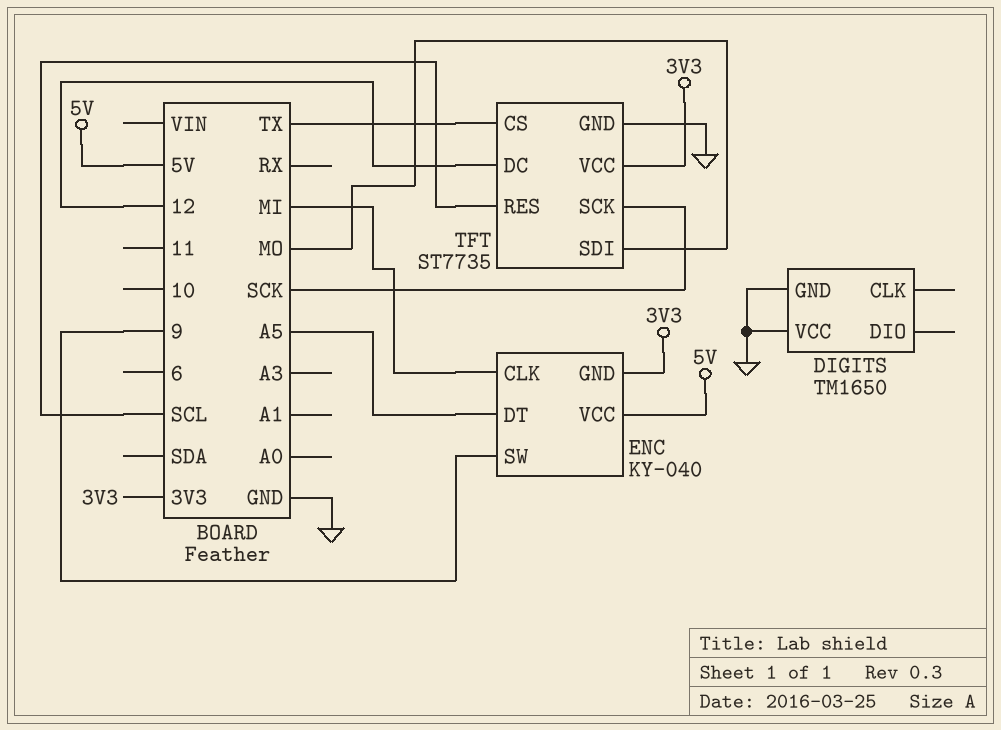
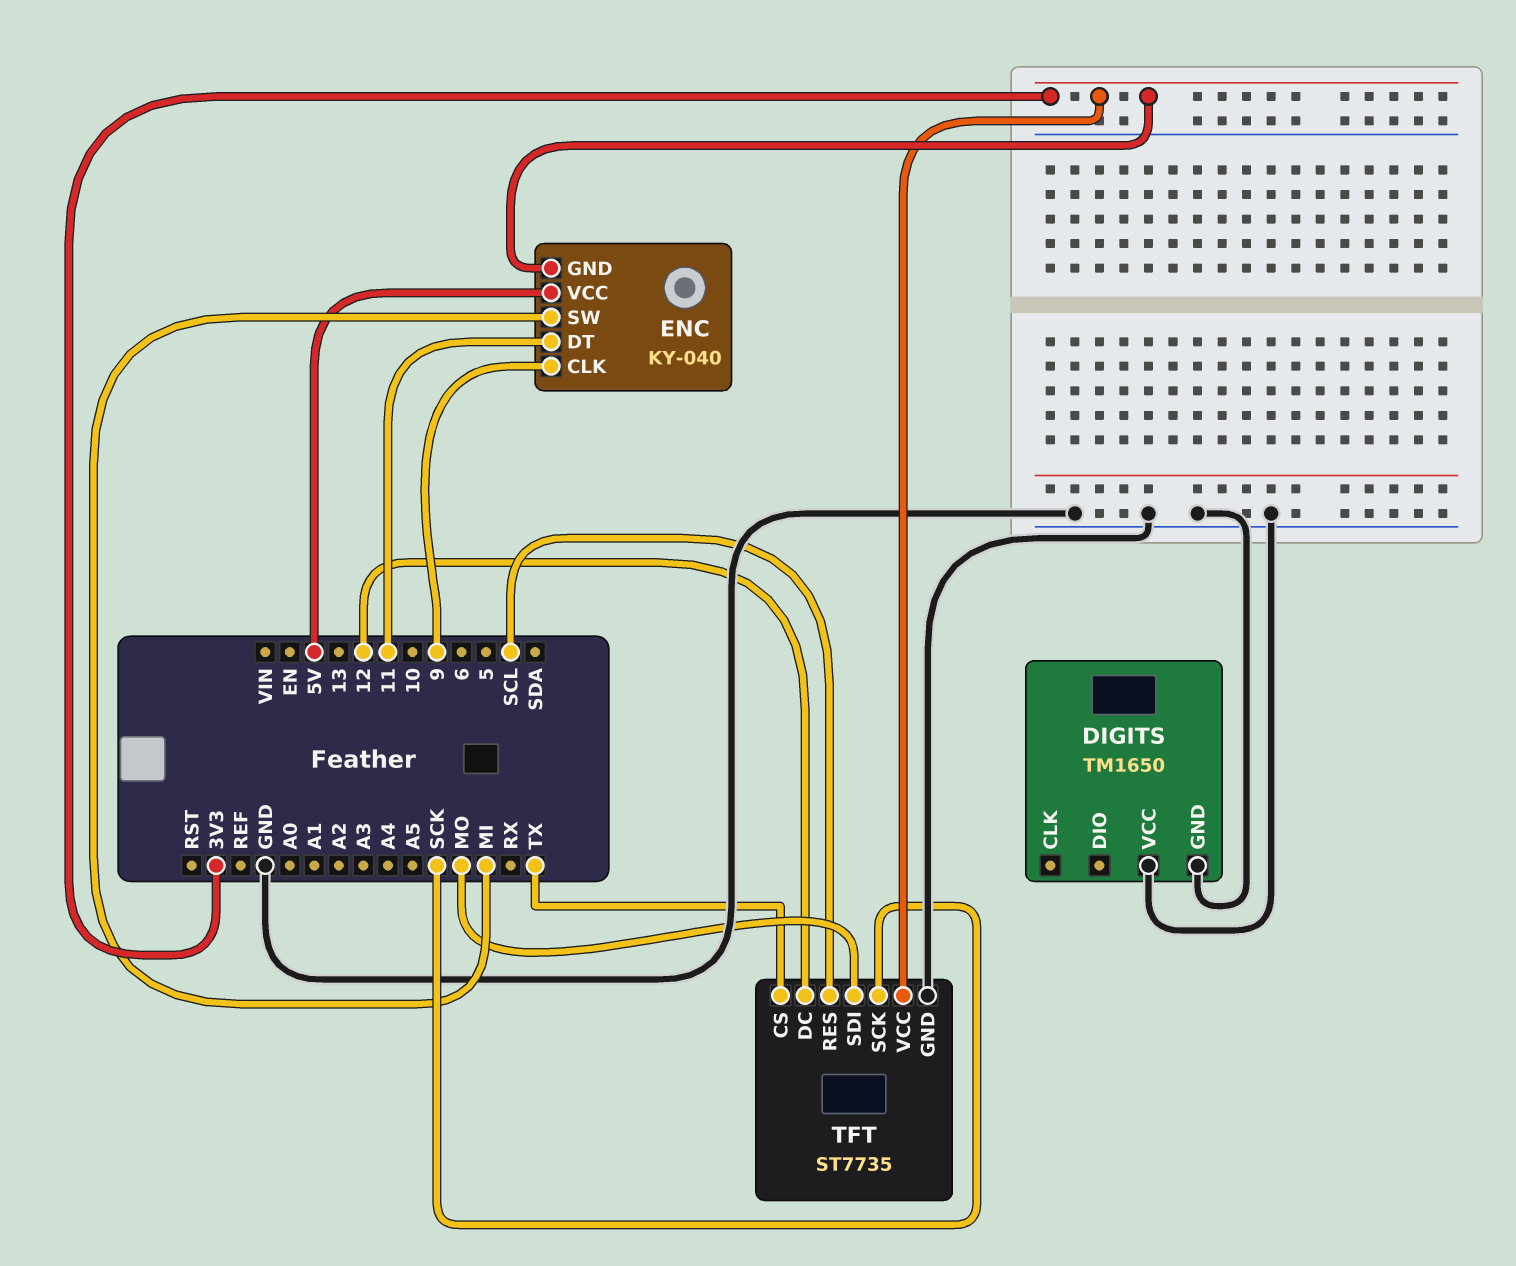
ENC pin CLK: MI -> 9
ENC pin DT: A5 -> 11
ENC pin SW: 9 -> MI

